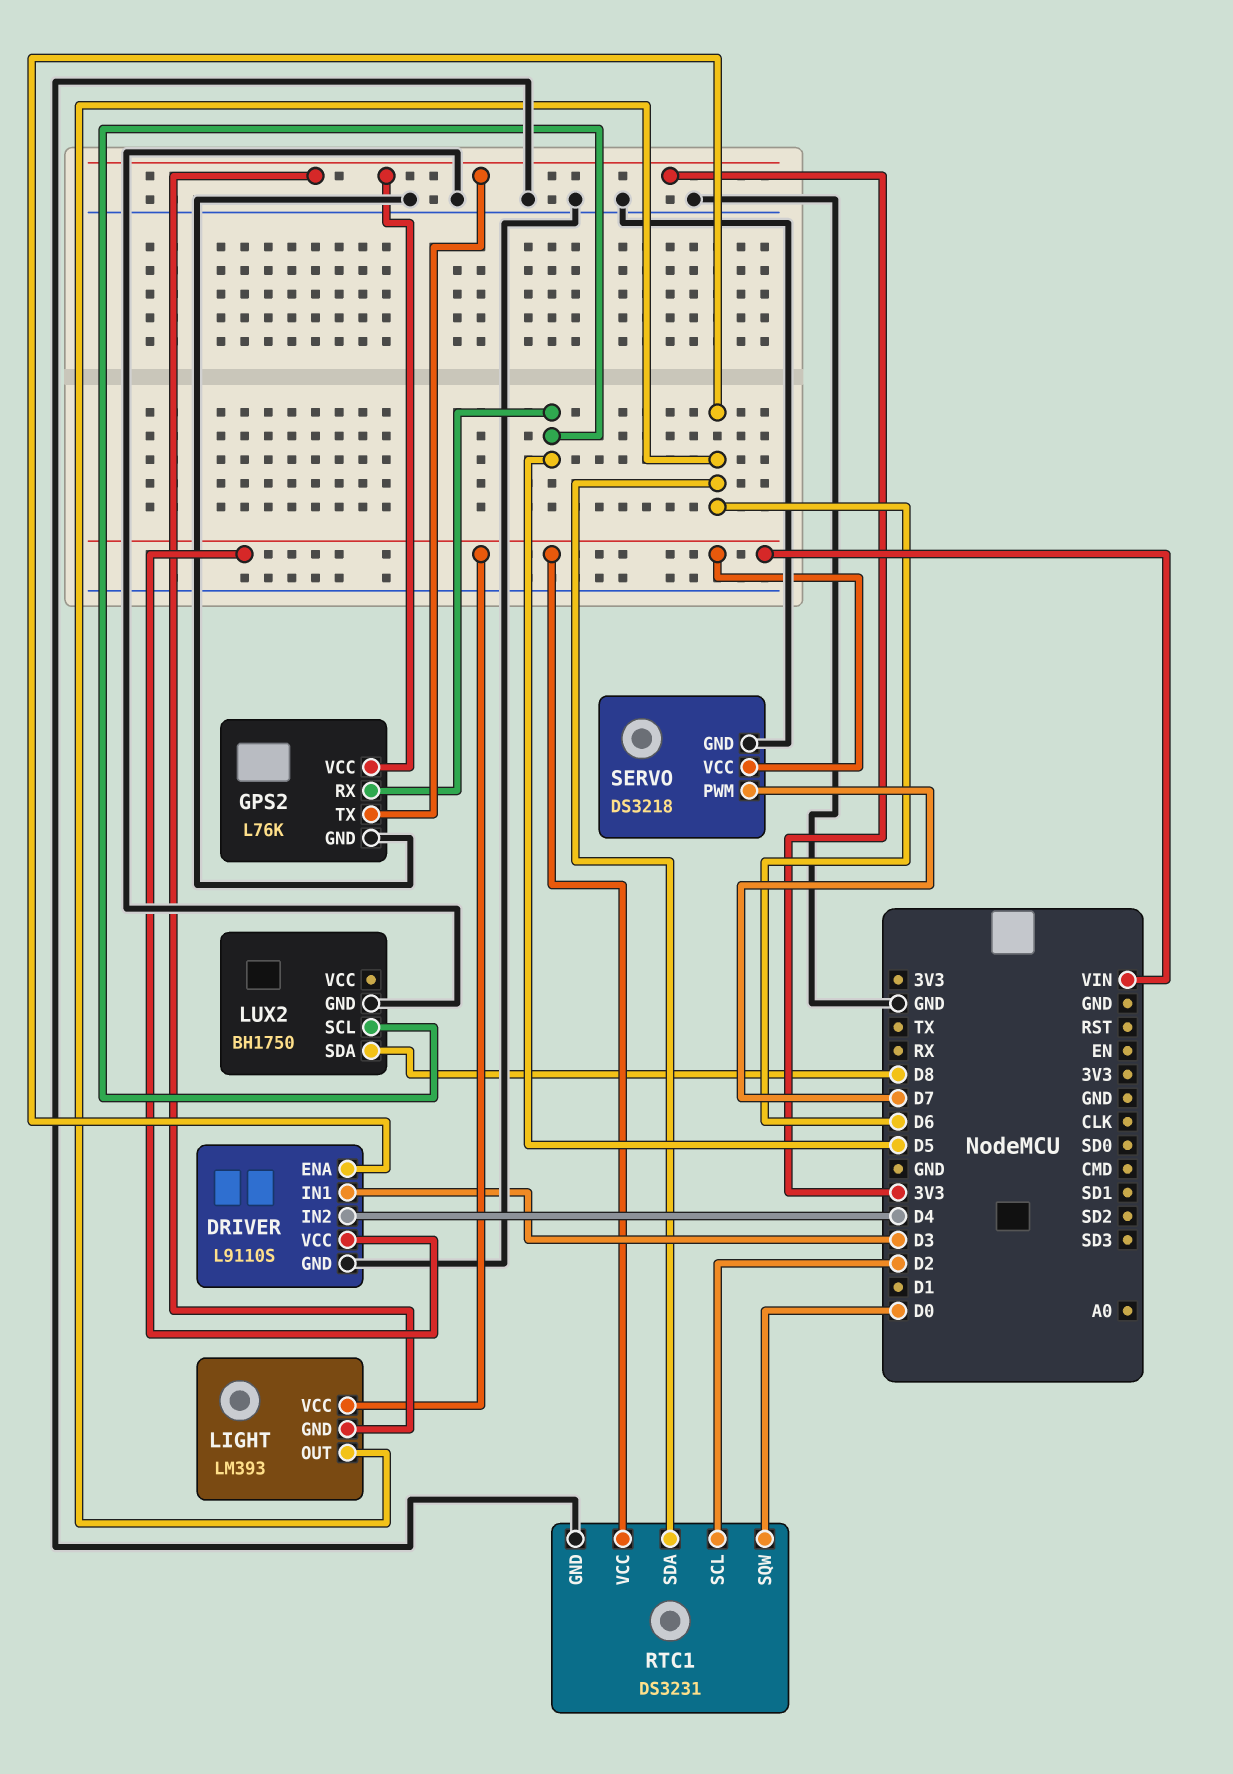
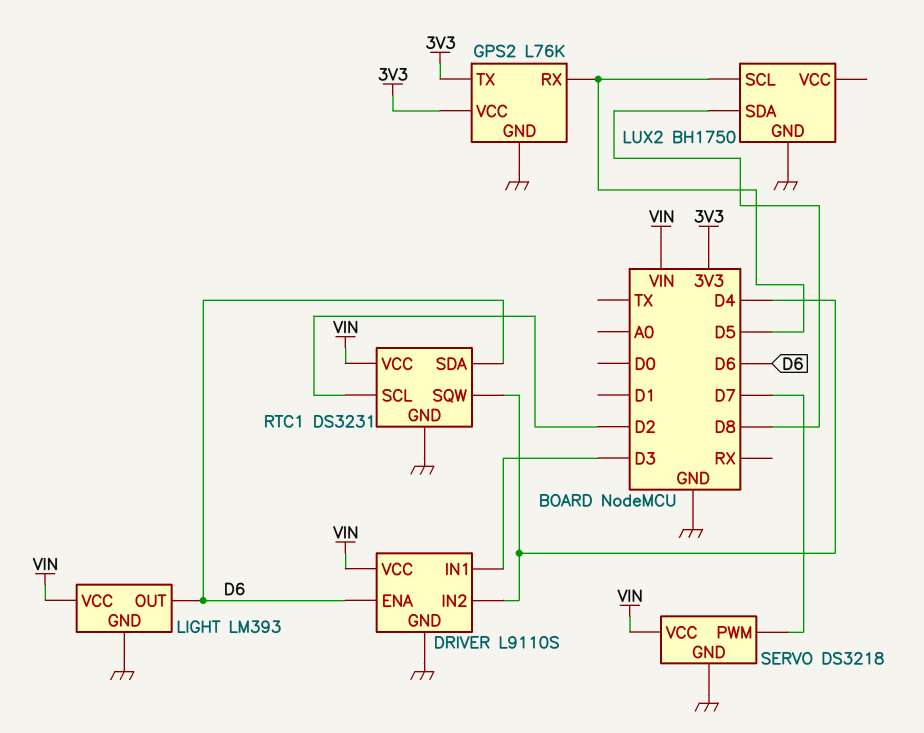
LIGHT pin GND: 3V3 -> GND
RTC1 pin SQW: D0 -> D4

